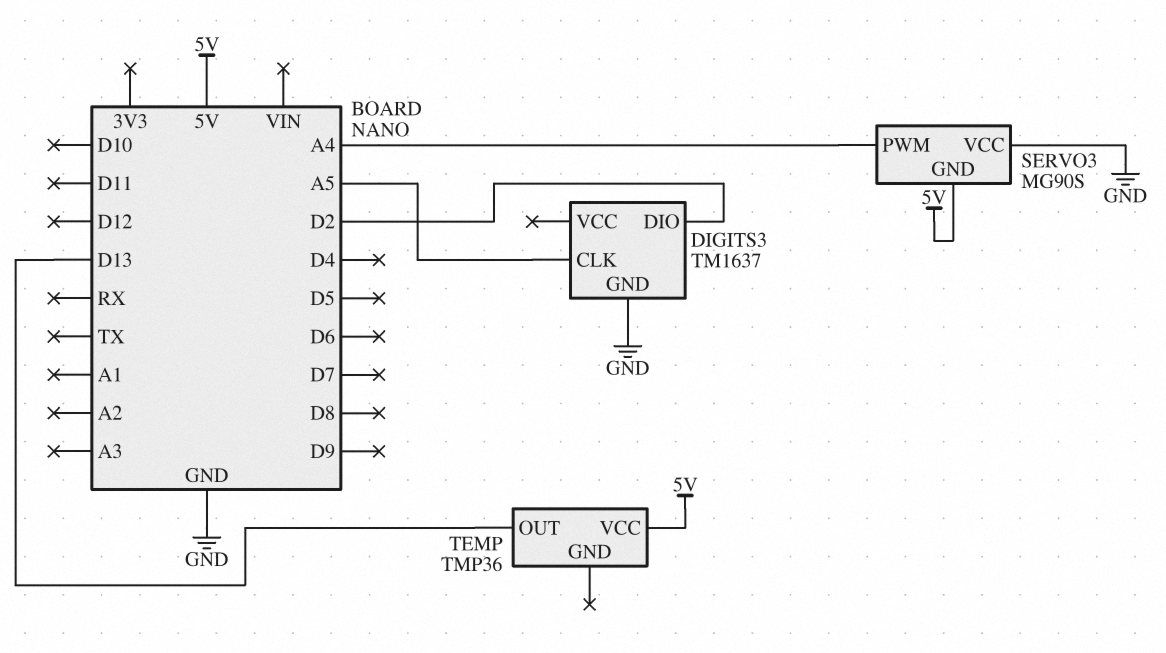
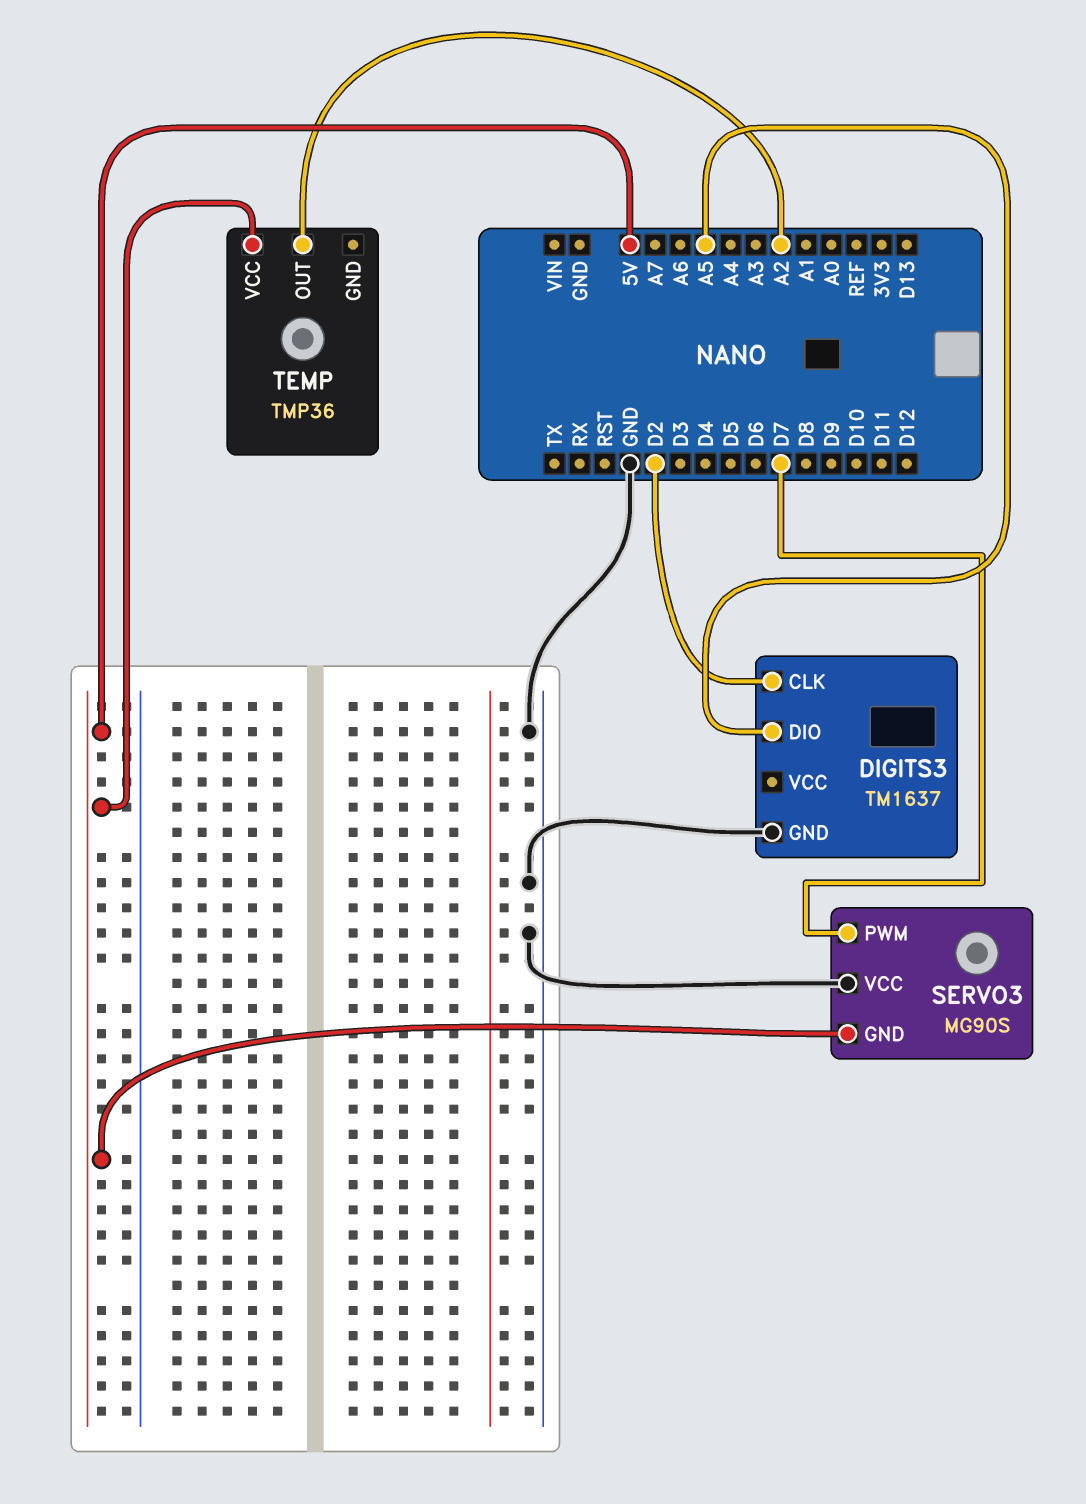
DIGITS3 pin CLK: A5 -> D2
DIGITS3 pin DIO: D2 -> A5
SERVO3 pin PWM: A4 -> D7
TEMP pin OUT: D13 -> A2

